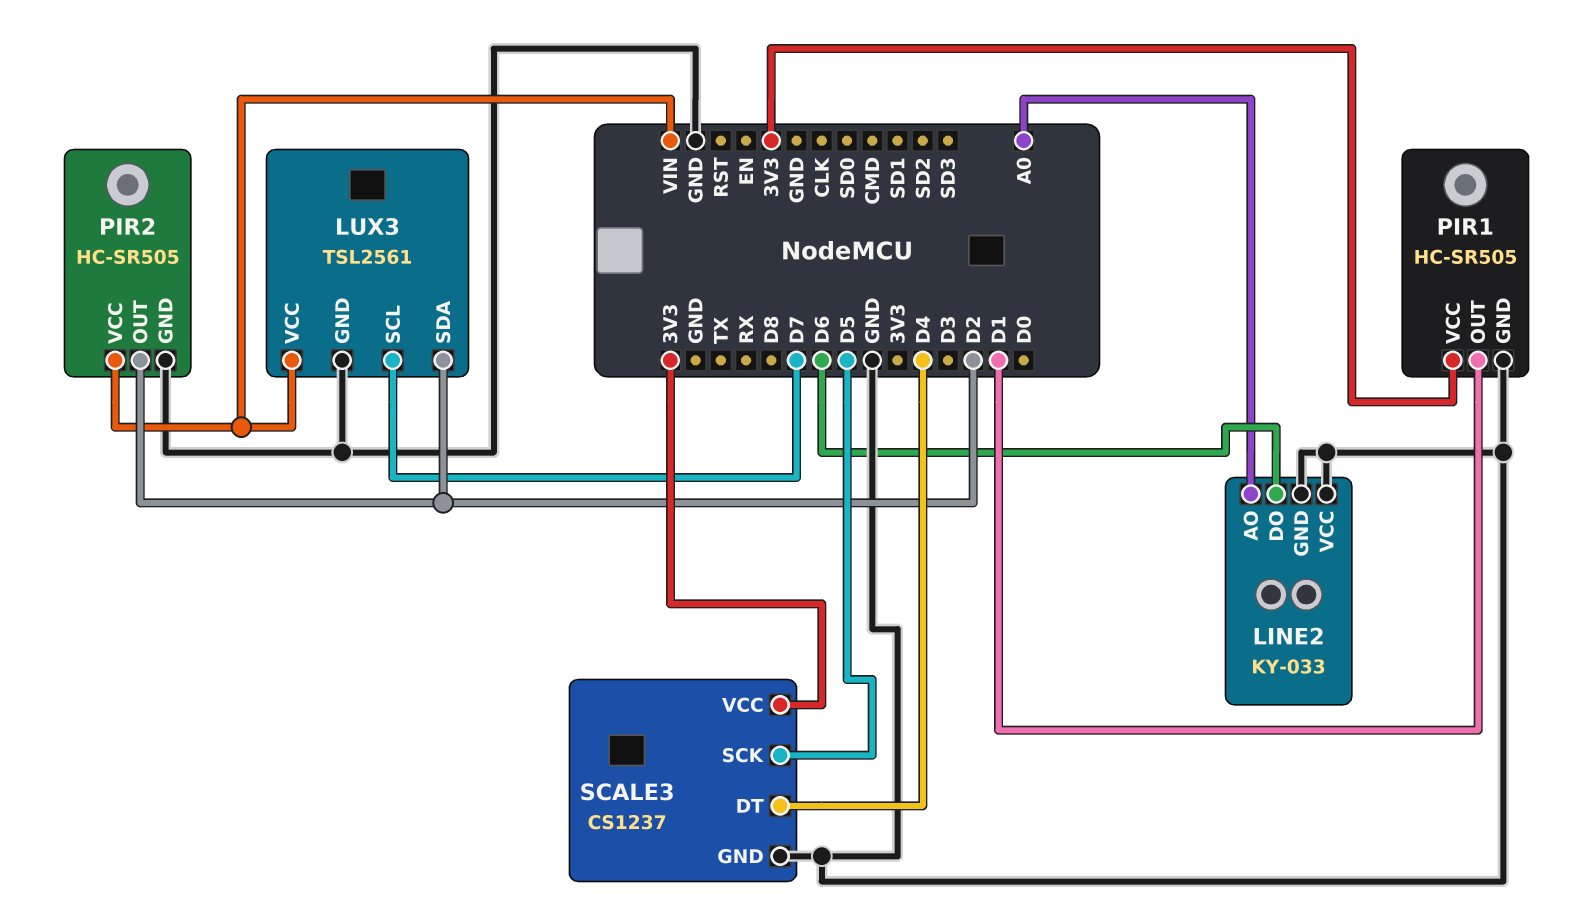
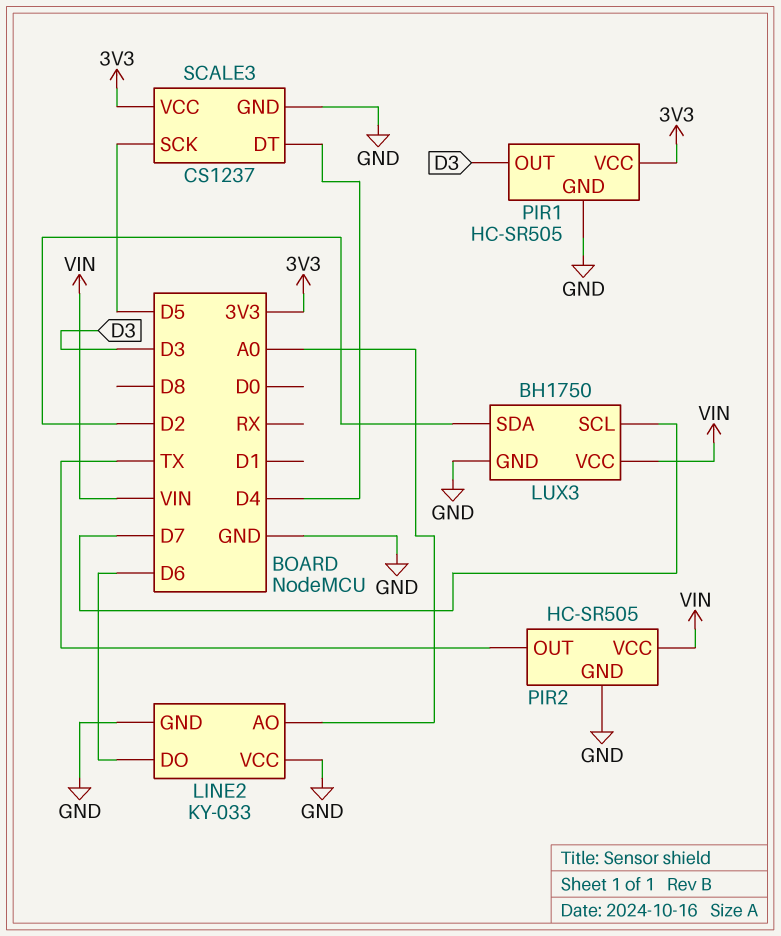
LUX3: TSL2561 -> BH1750
PIR1 pin OUT: D1 -> D3
PIR2 pin OUT: D2 -> TX

